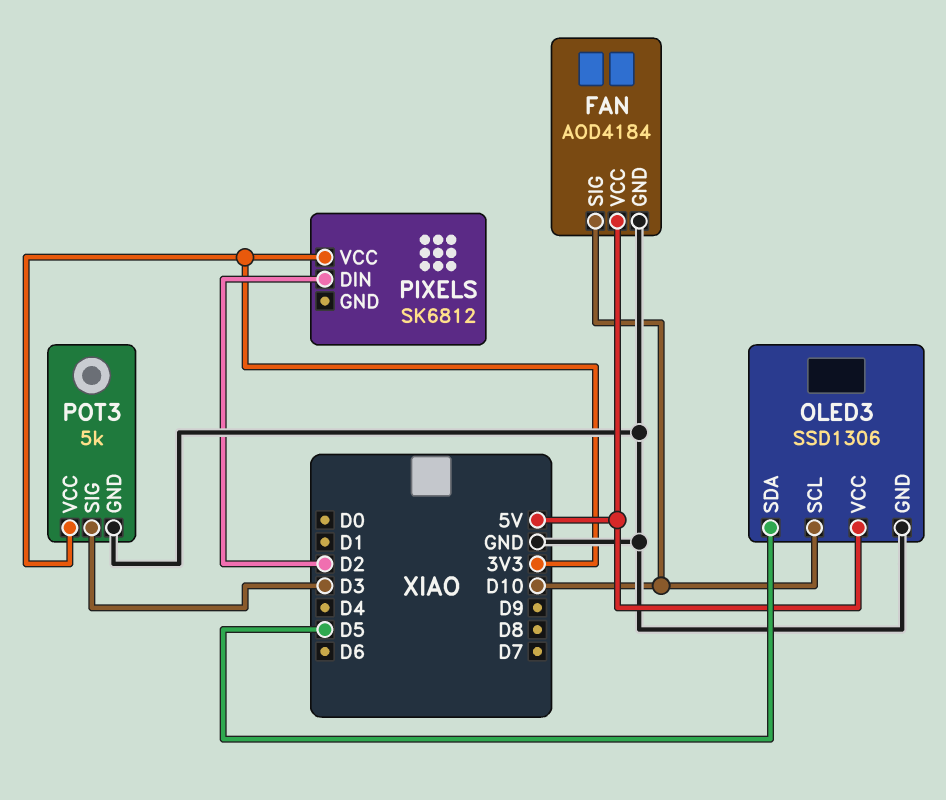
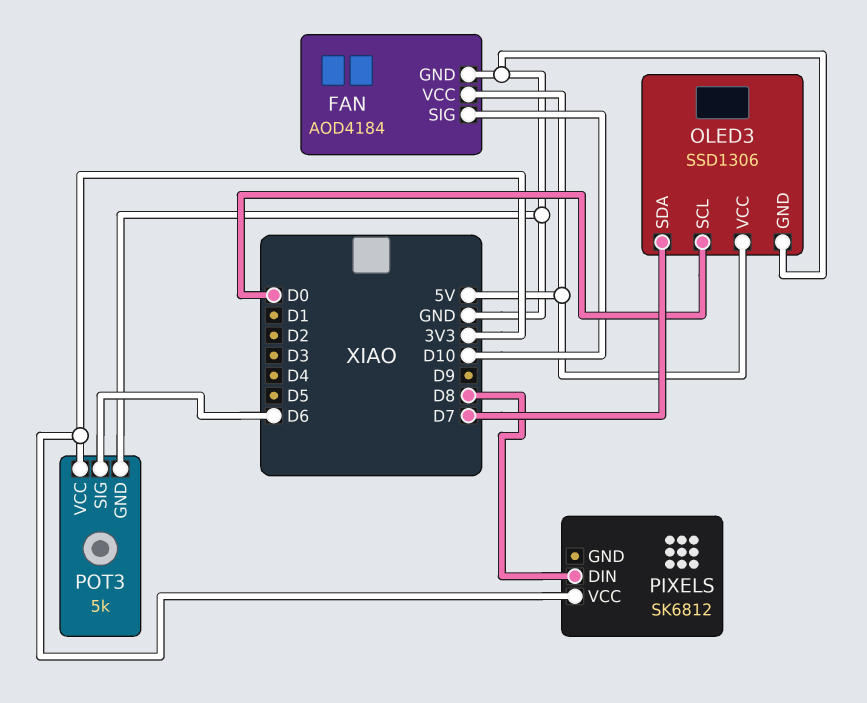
OLED3 pin SCL: D10 -> D0
OLED3 pin SDA: D5 -> D7
PIXELS pin DIN: D2 -> D8
POT3 pin SIG: D3 -> D6

